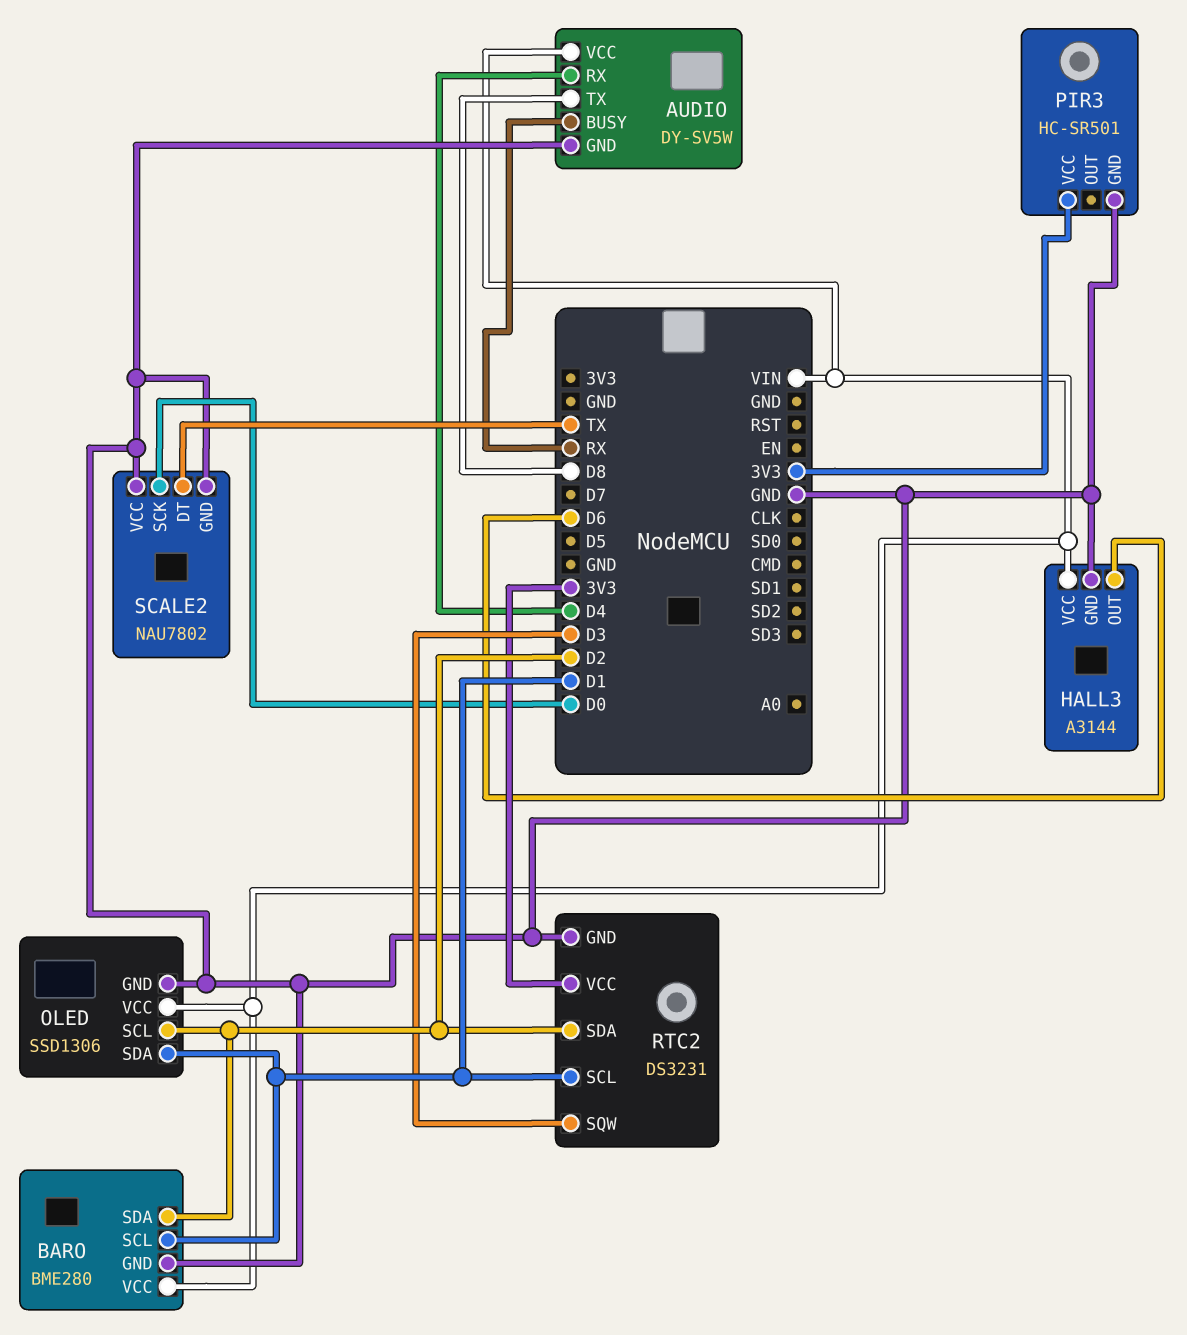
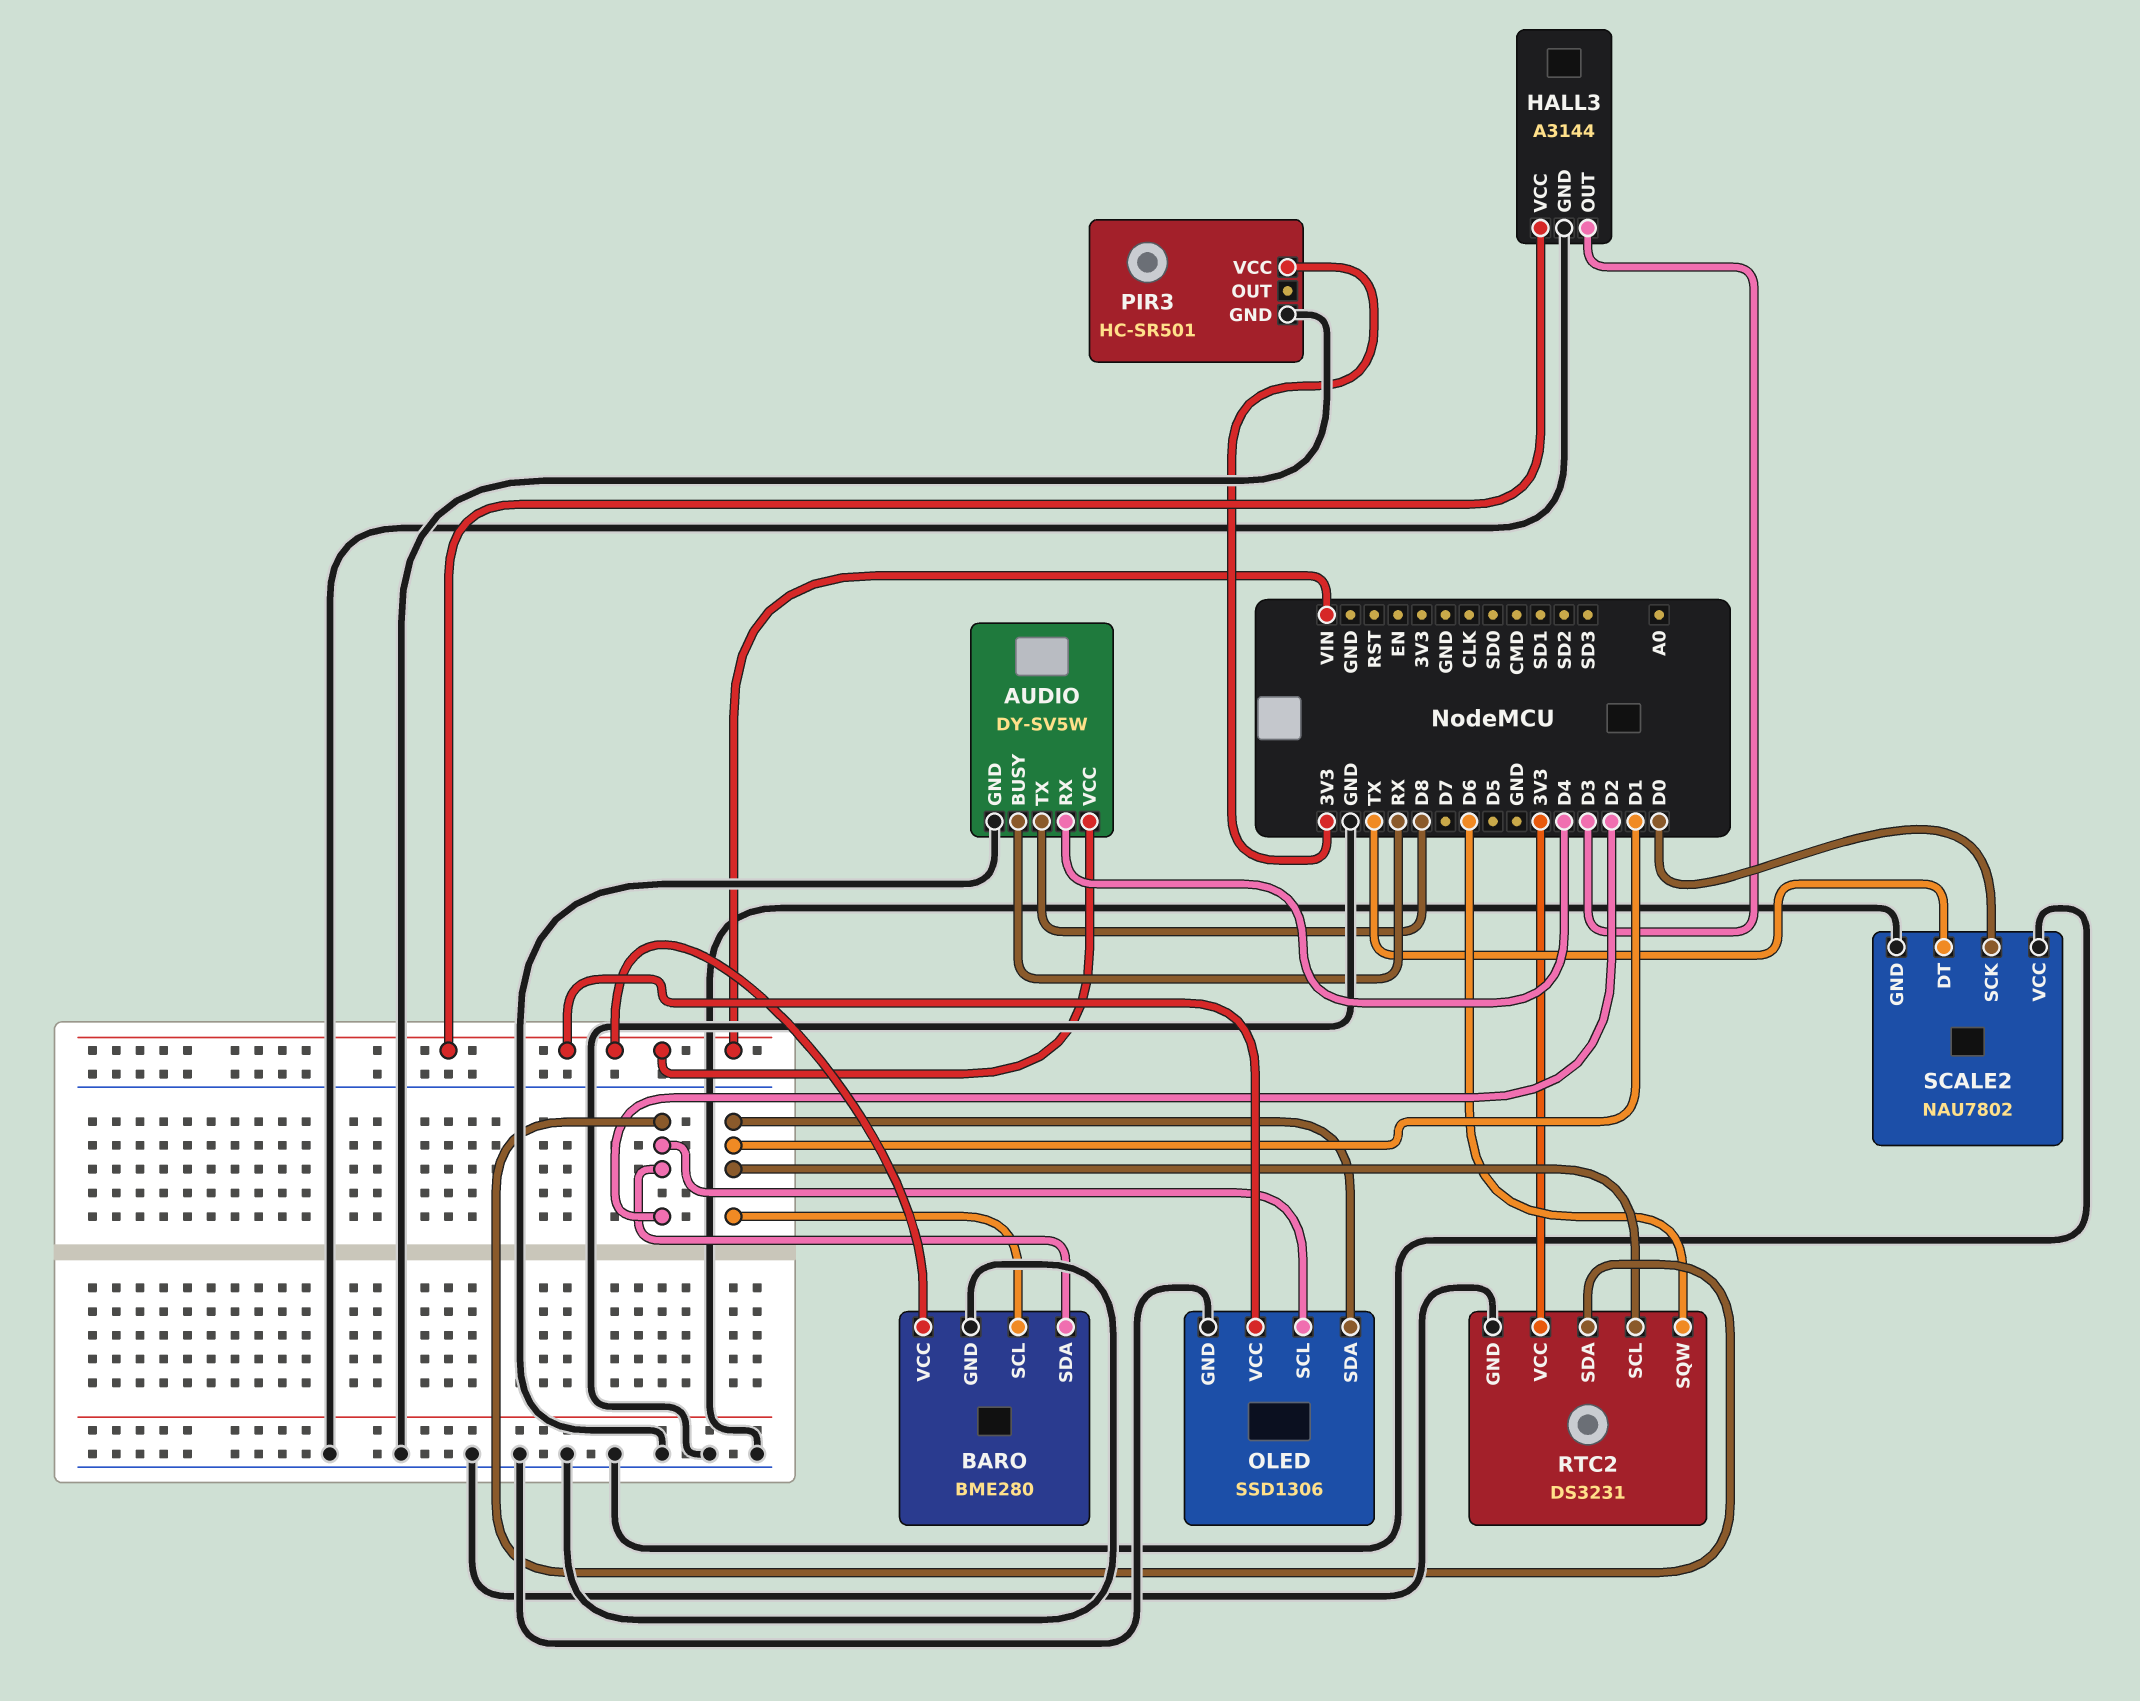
HALL3 pin OUT: D6 -> D3
RTC2 pin SQW: D3 -> D6

